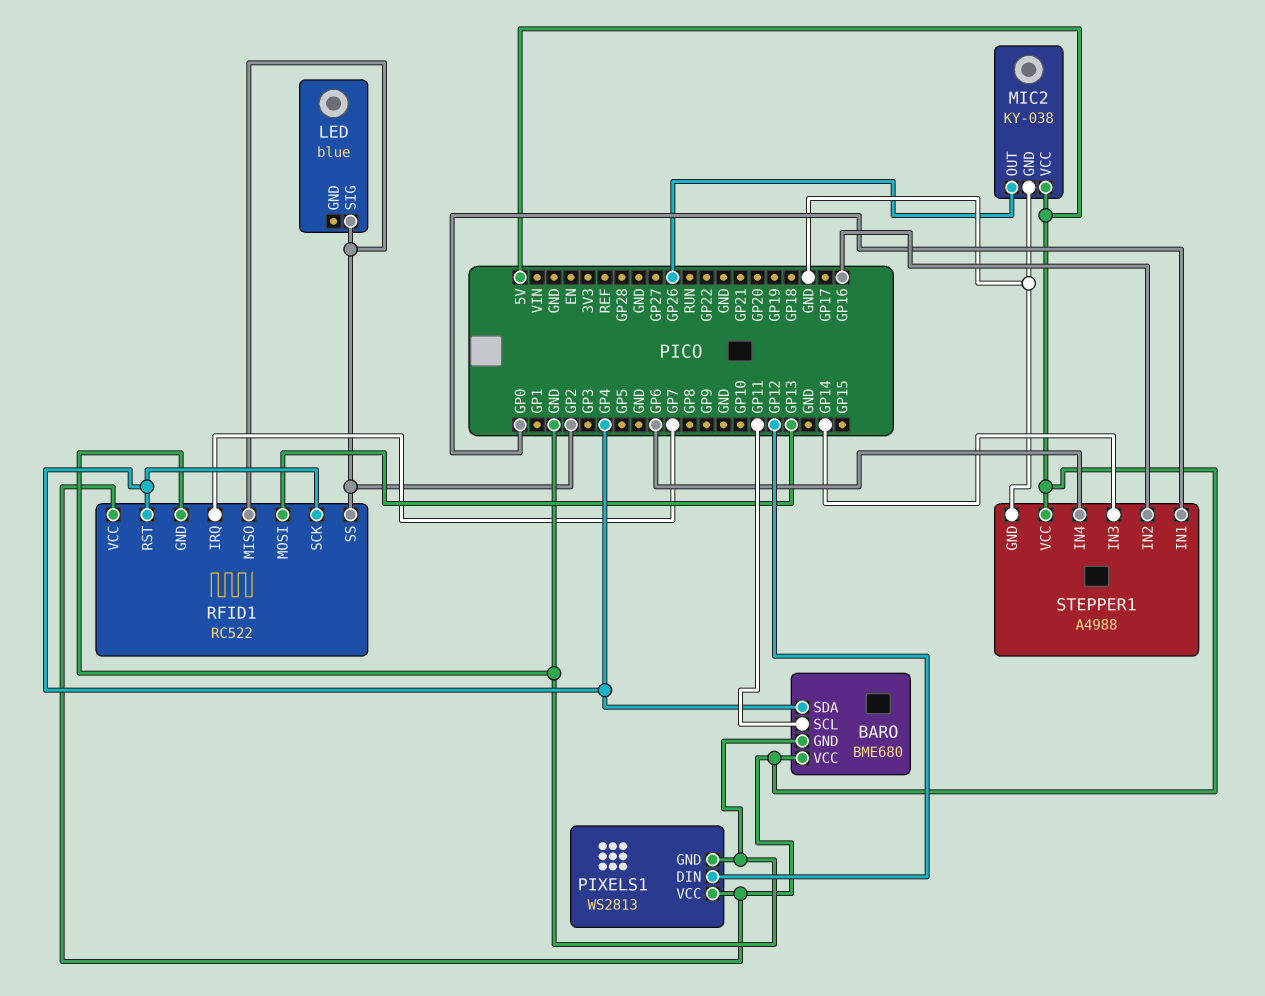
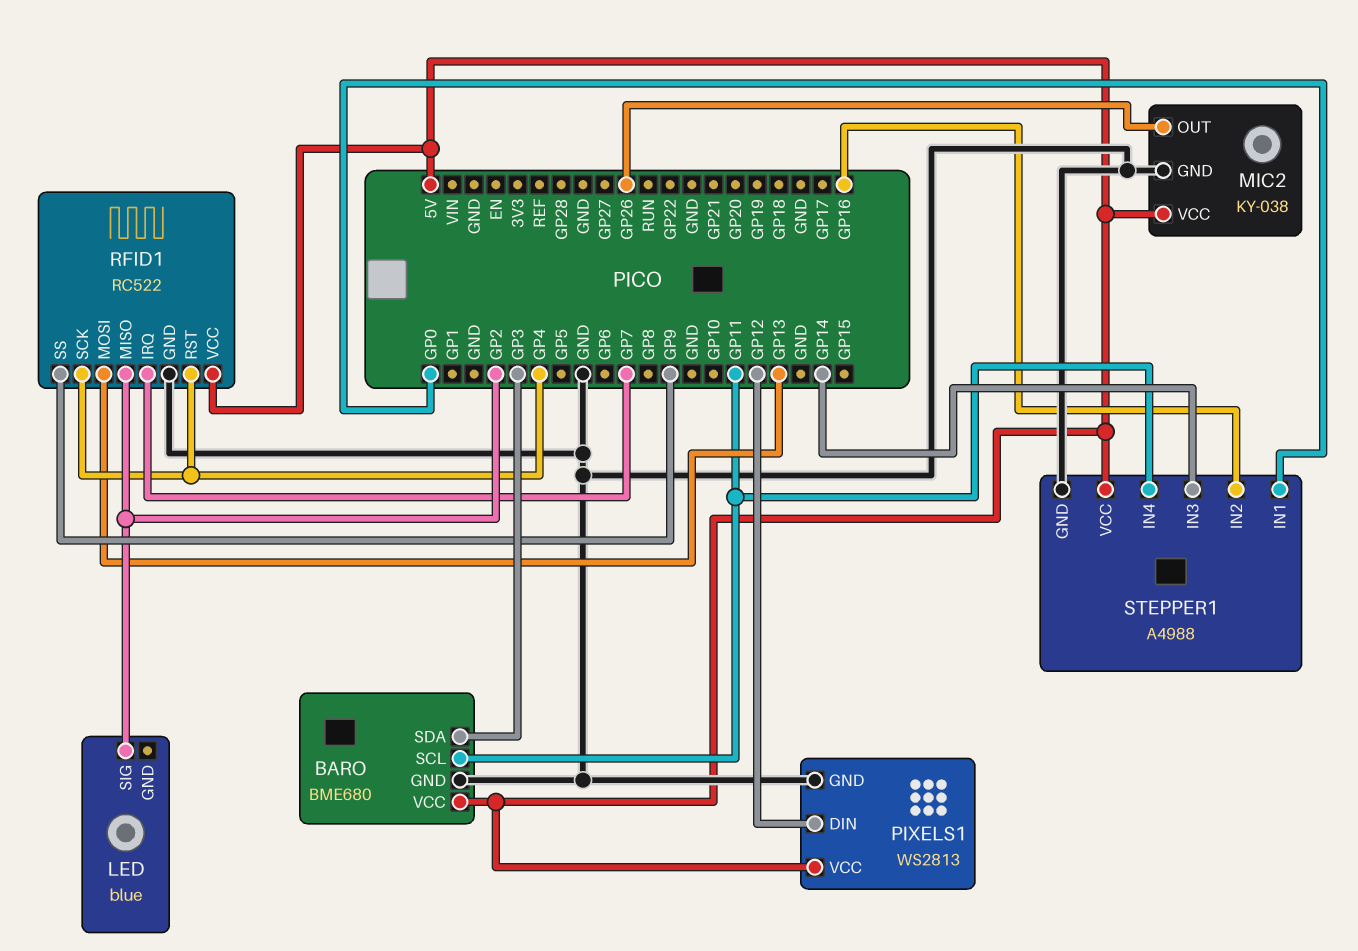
BARO pin SDA: GP4 -> GP3
RFID1 pin SS: GP2 -> GP9
STEPPER1 pin IN4: GP6 -> GP11

